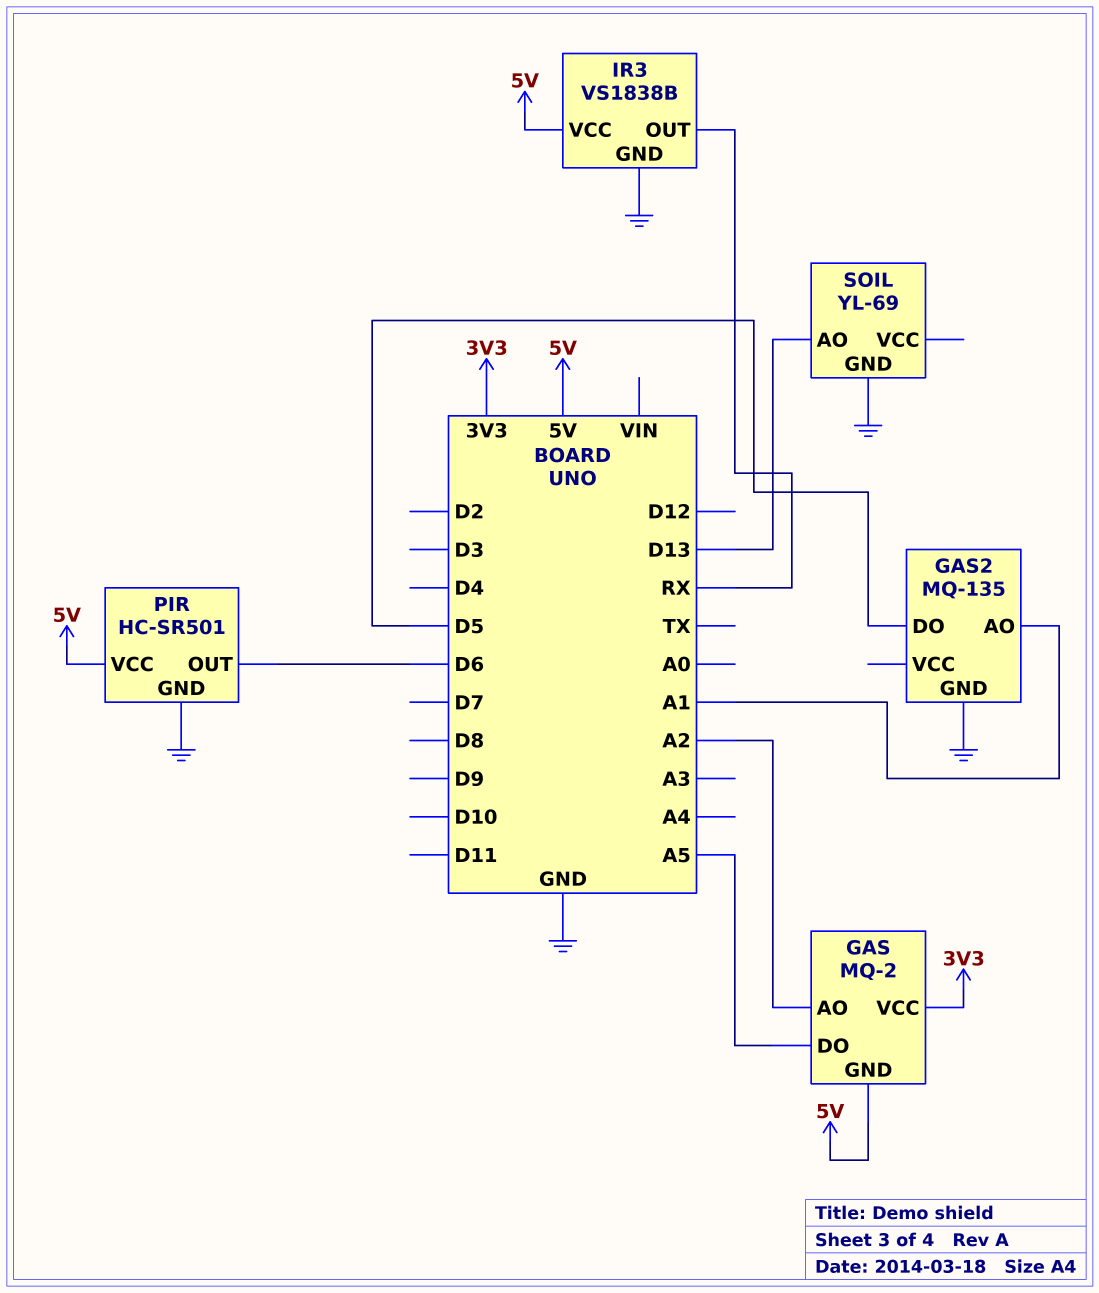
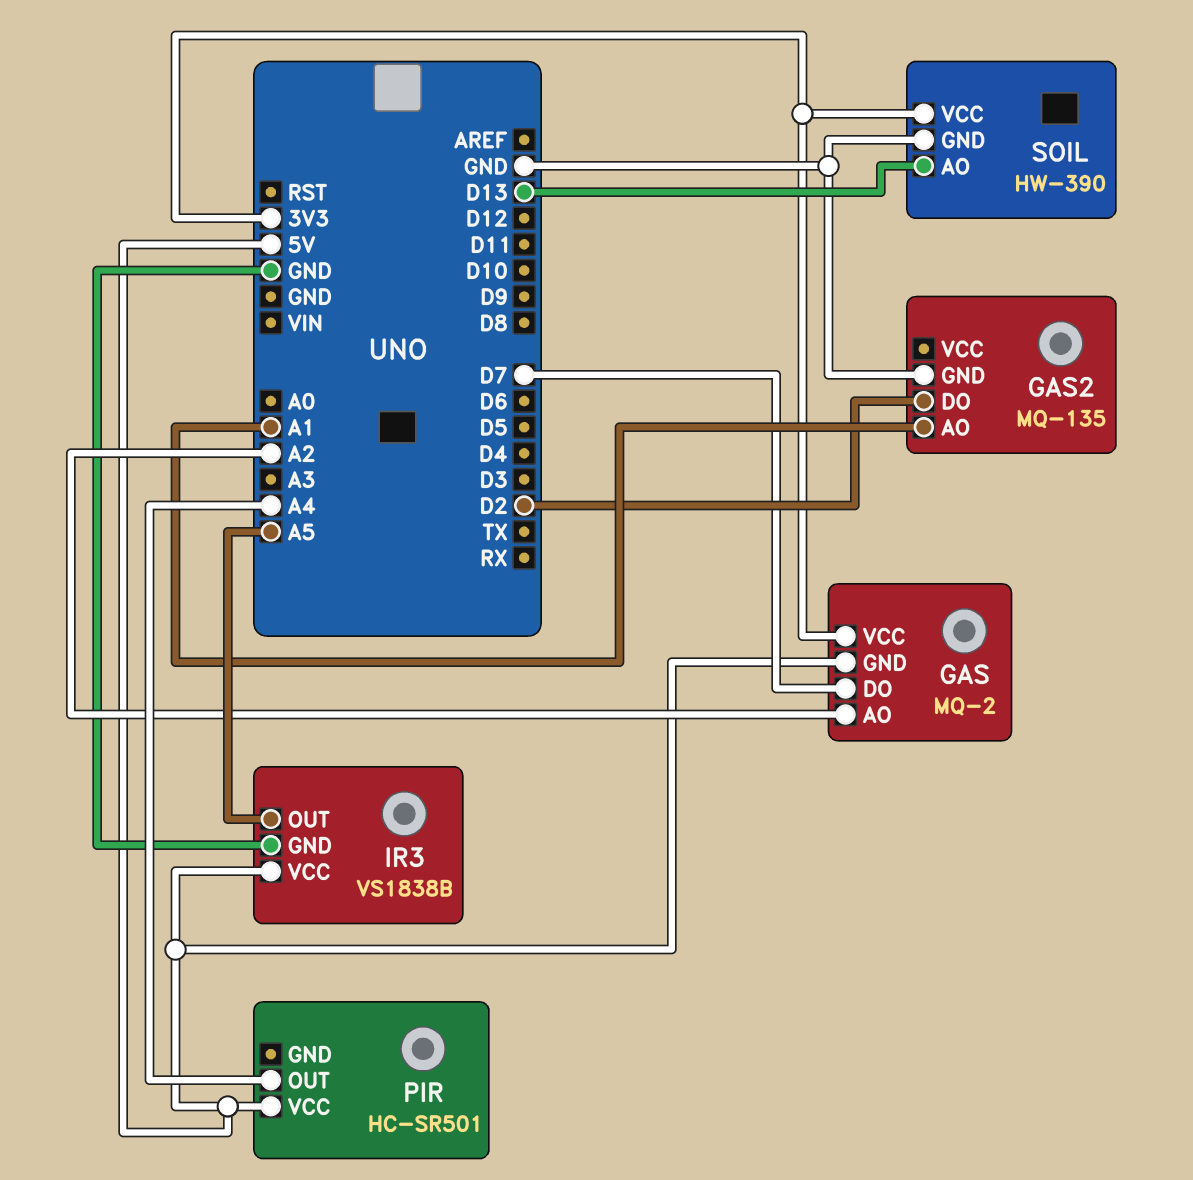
GAS pin DO: A5 -> D7
GAS2 pin DO: D5 -> D2
IR3 pin OUT: RX -> A5
PIR pin GND: GND -> none
PIR pin OUT: D6 -> A4
SOIL: YL-69 -> HW-390
SOIL pin VCC: none -> 3V3

